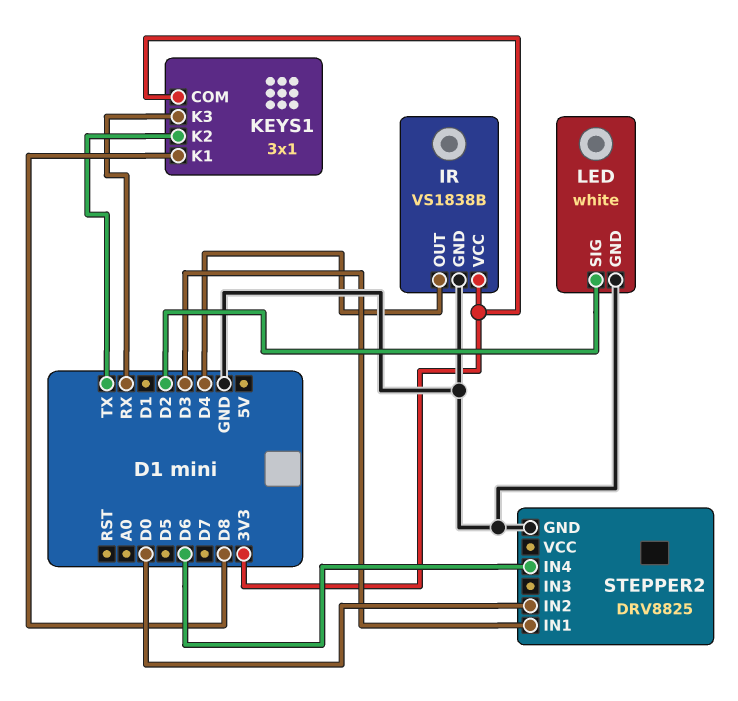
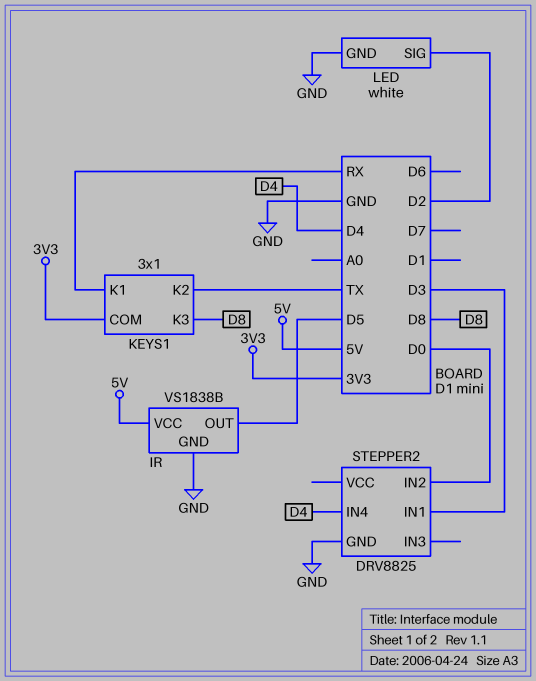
IR pin OUT: D4 -> D5
IR pin VCC: 3V3 -> 5V
KEYS1 pin K1: D8 -> RX
KEYS1 pin K3: RX -> D8
STEPPER2 pin IN4: D6 -> D4

